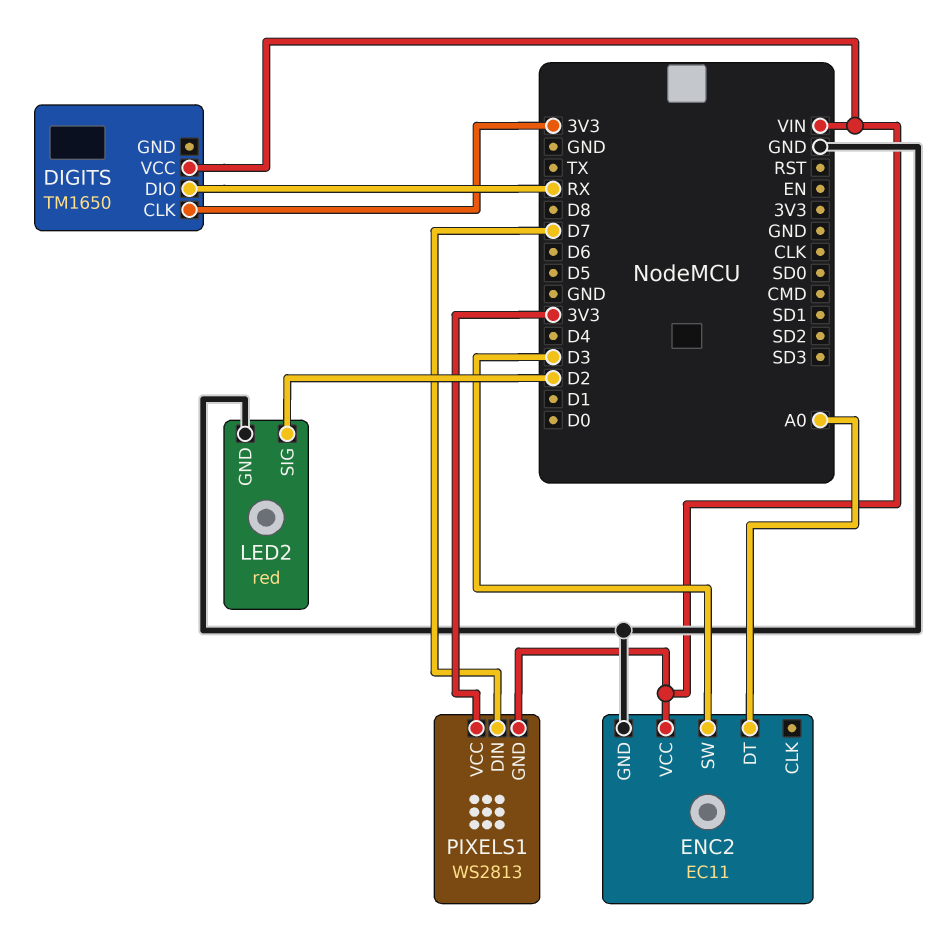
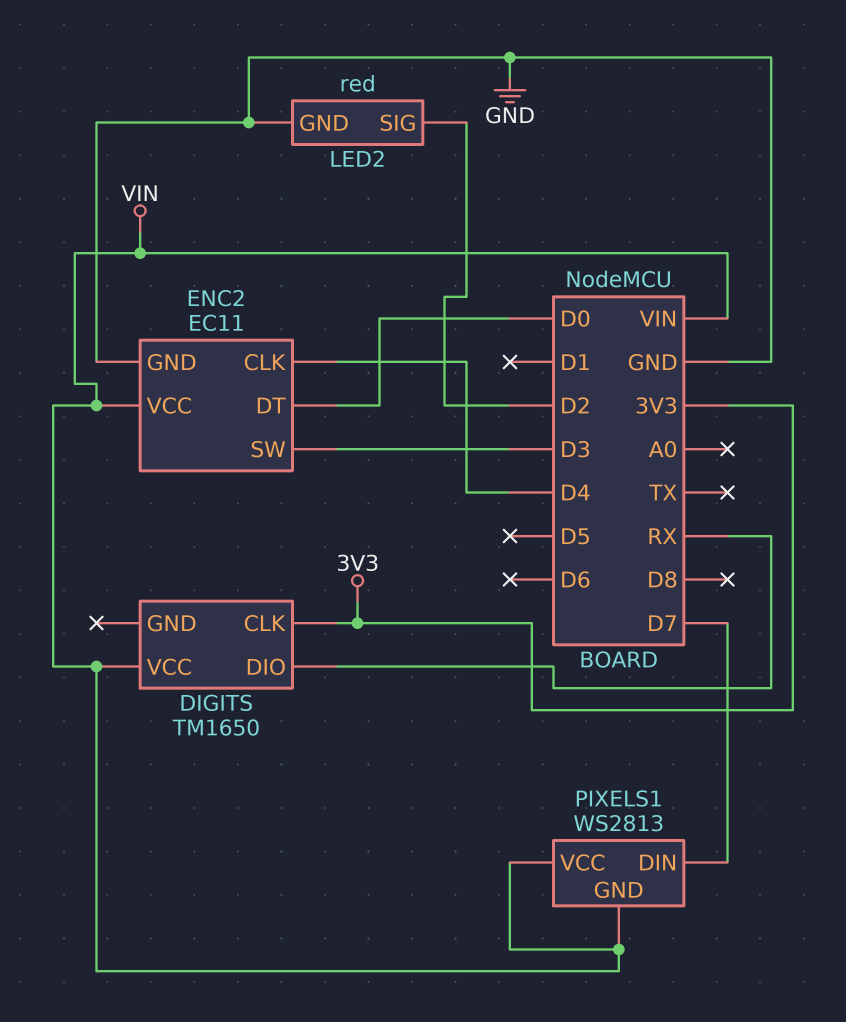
ENC2 pin CLK: none -> D4
ENC2 pin DT: A0 -> D0
PIXELS1 pin VCC: 3V3 -> VIN

